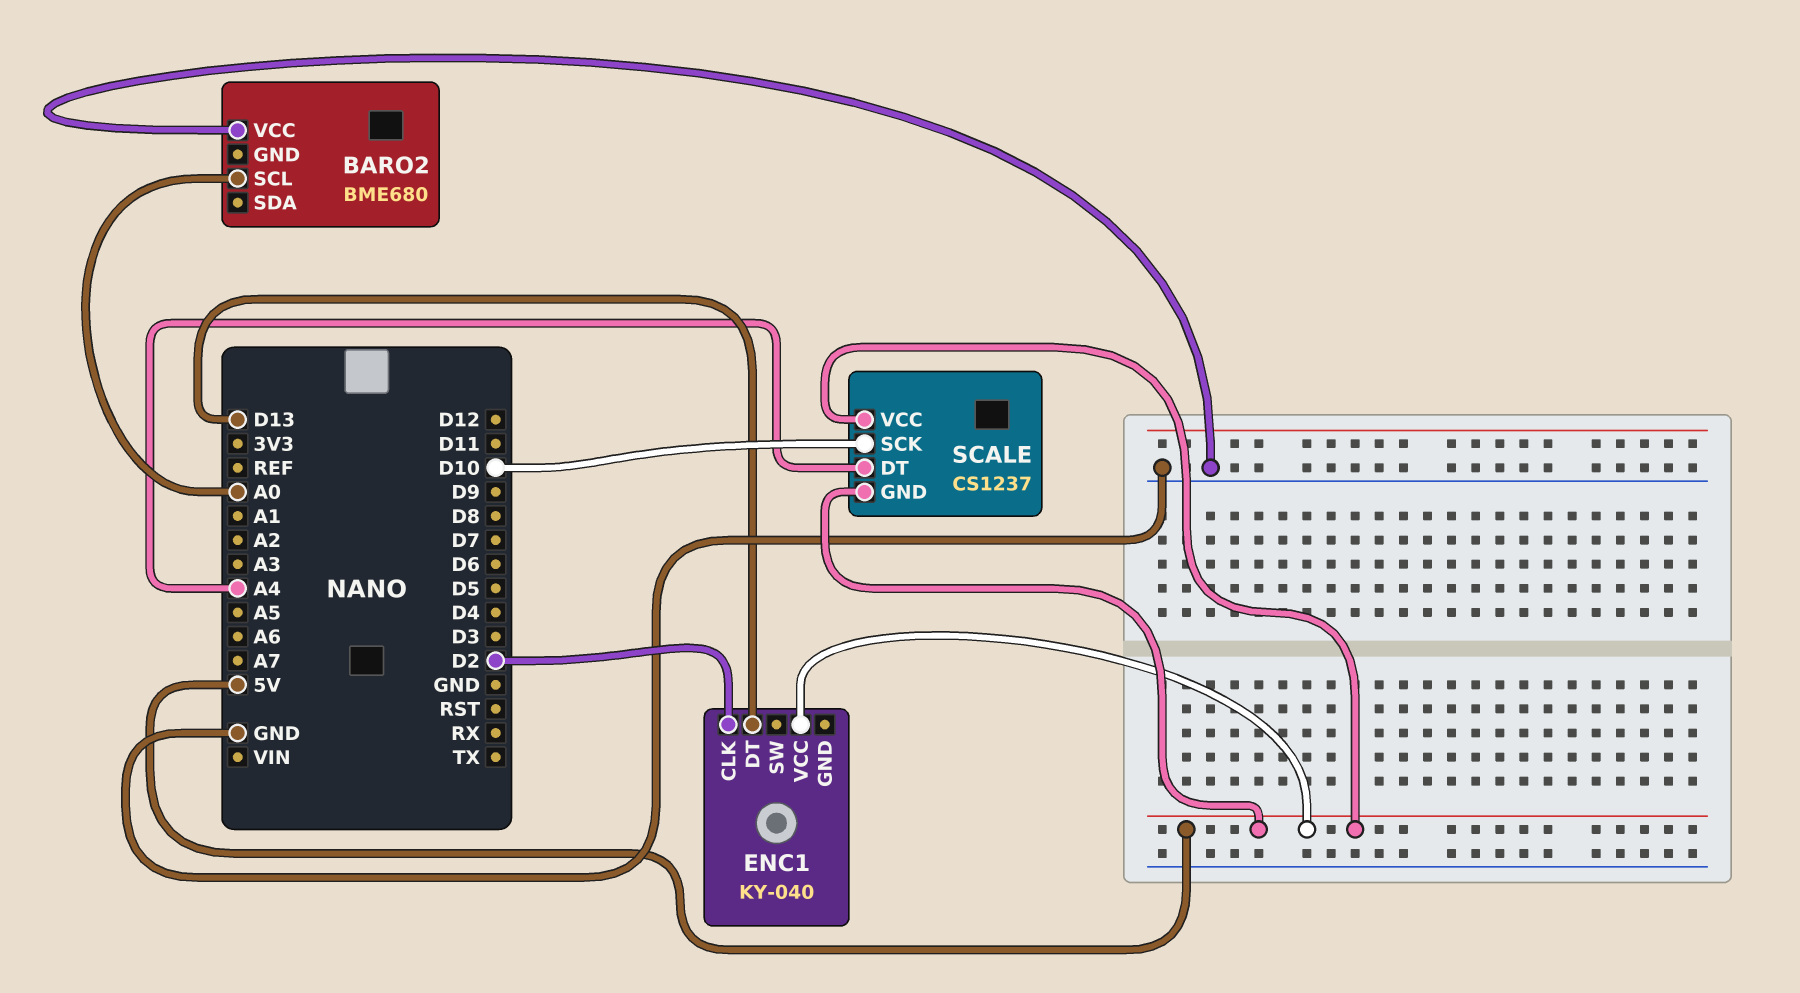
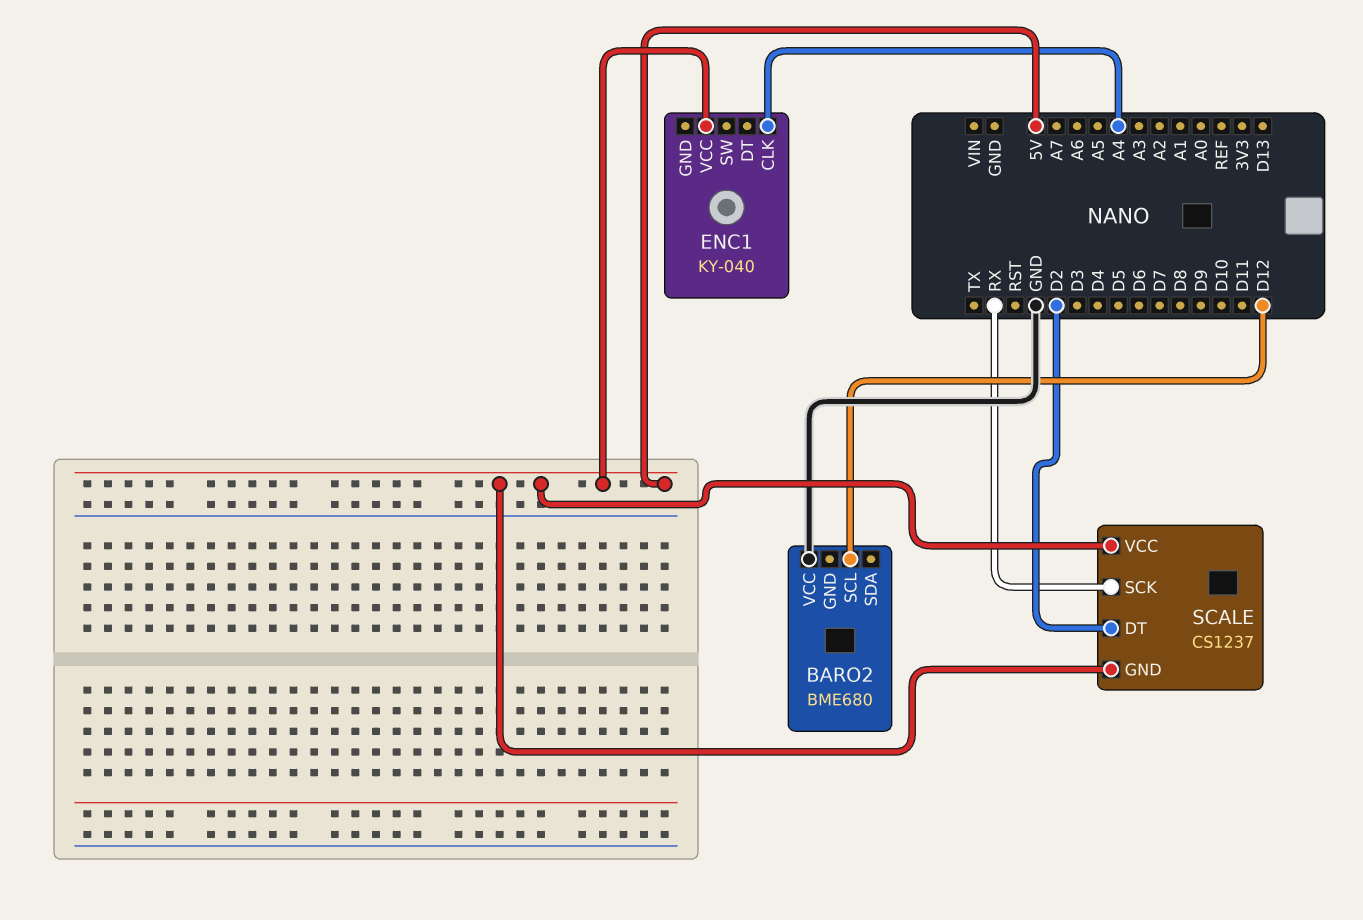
BARO2 pin SCL: A0 -> D12
ENC1 pin CLK: D2 -> A4
ENC1 pin DT: D13 -> none
SCALE pin DT: A4 -> D2
SCALE pin SCK: D10 -> RX

